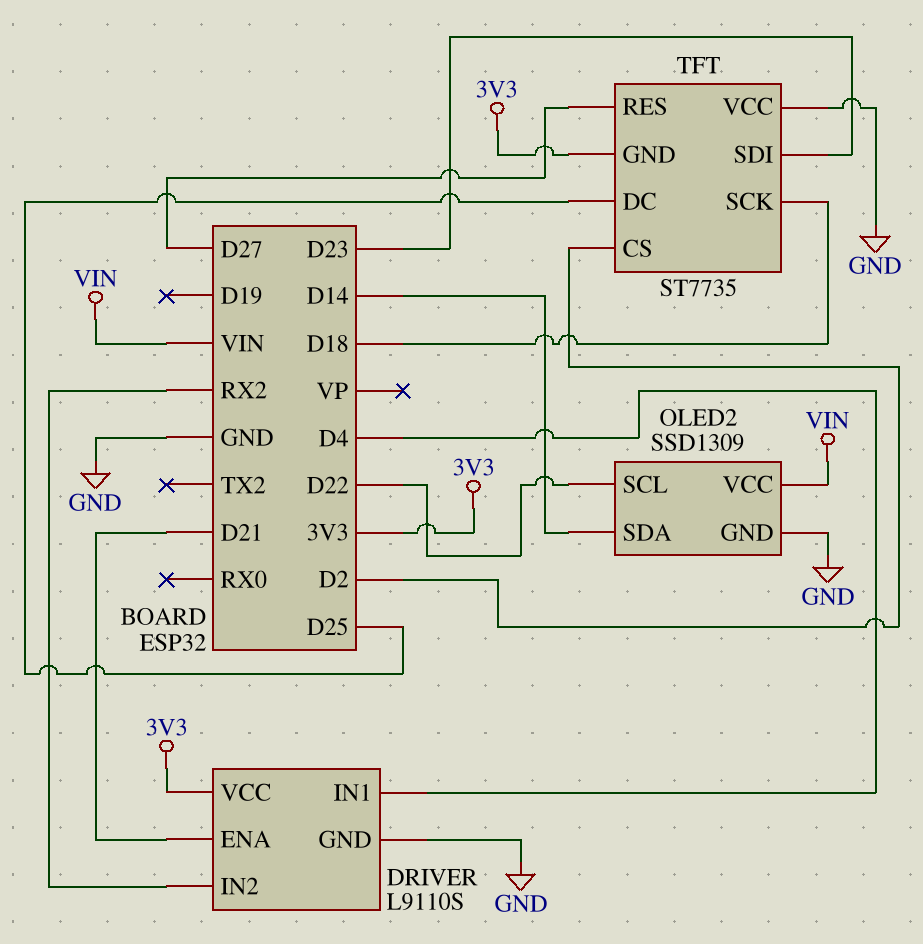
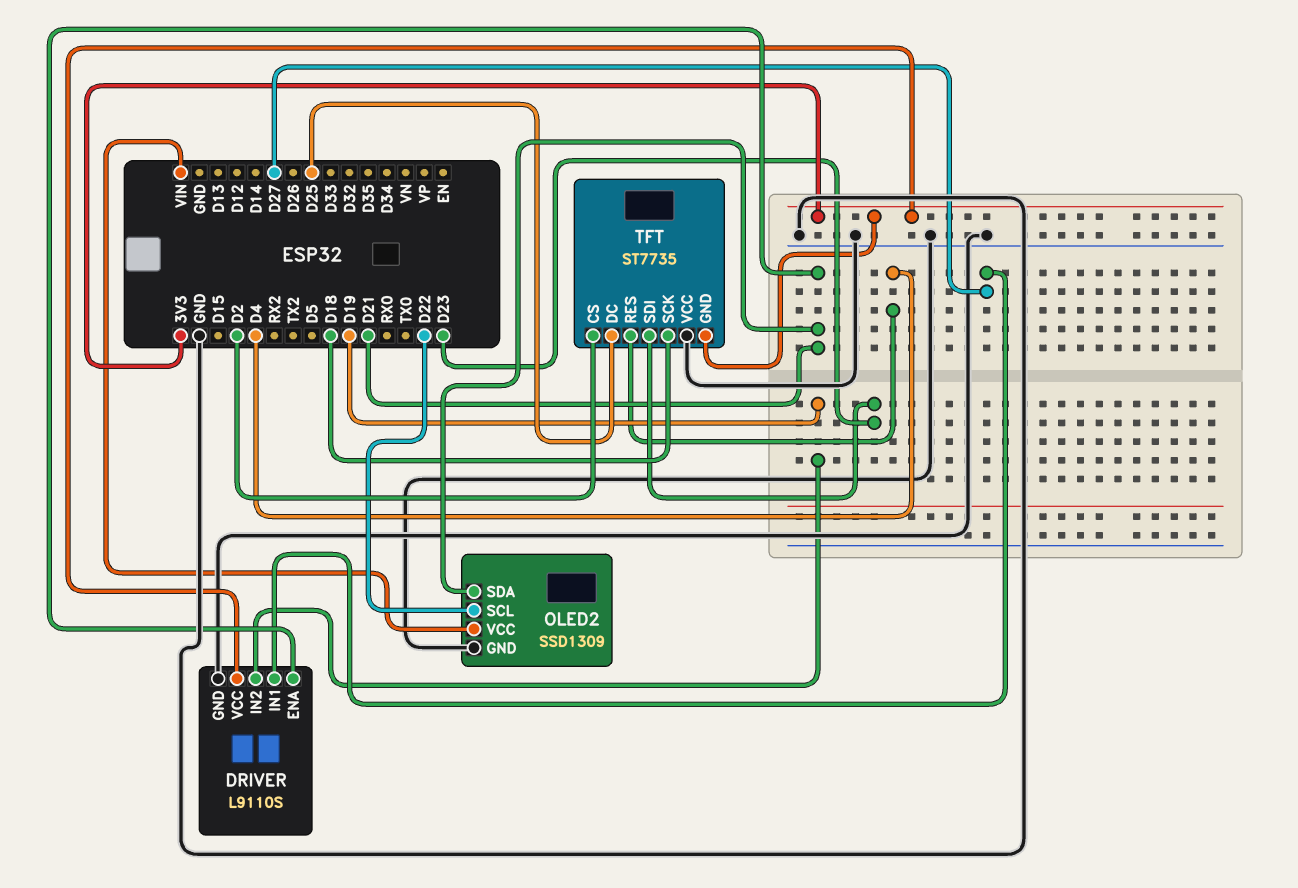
DRIVER pin IN1: D4 -> D27
DRIVER pin IN2: RX2 -> D19
OLED2 pin SDA: D14 -> D21
TFT pin RES: D27 -> D4

